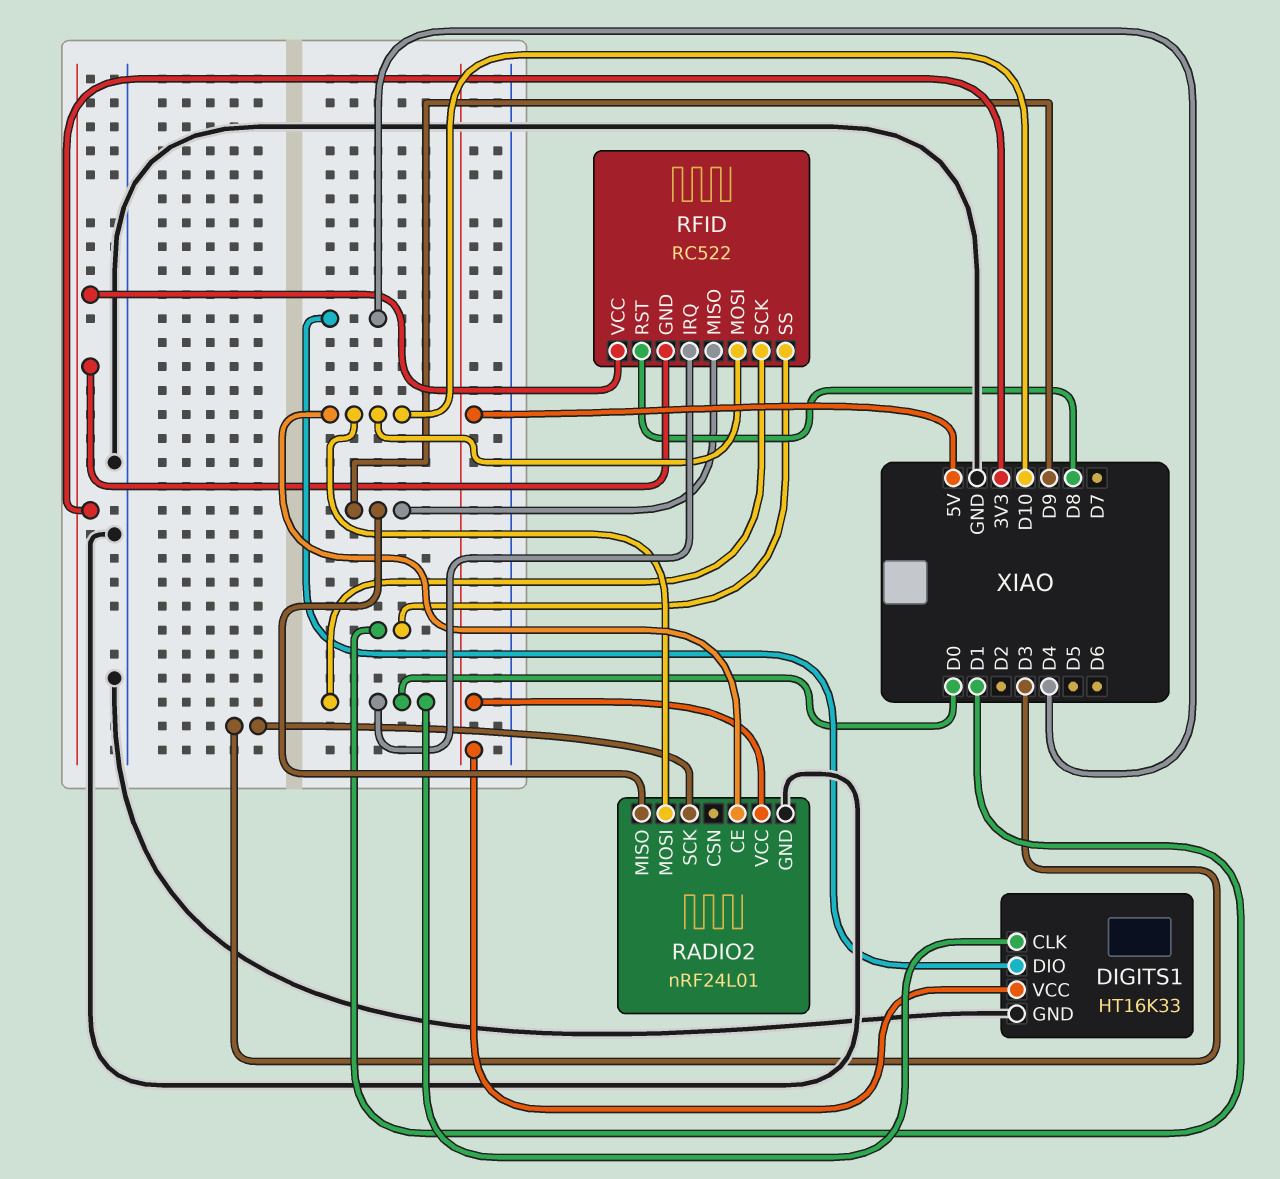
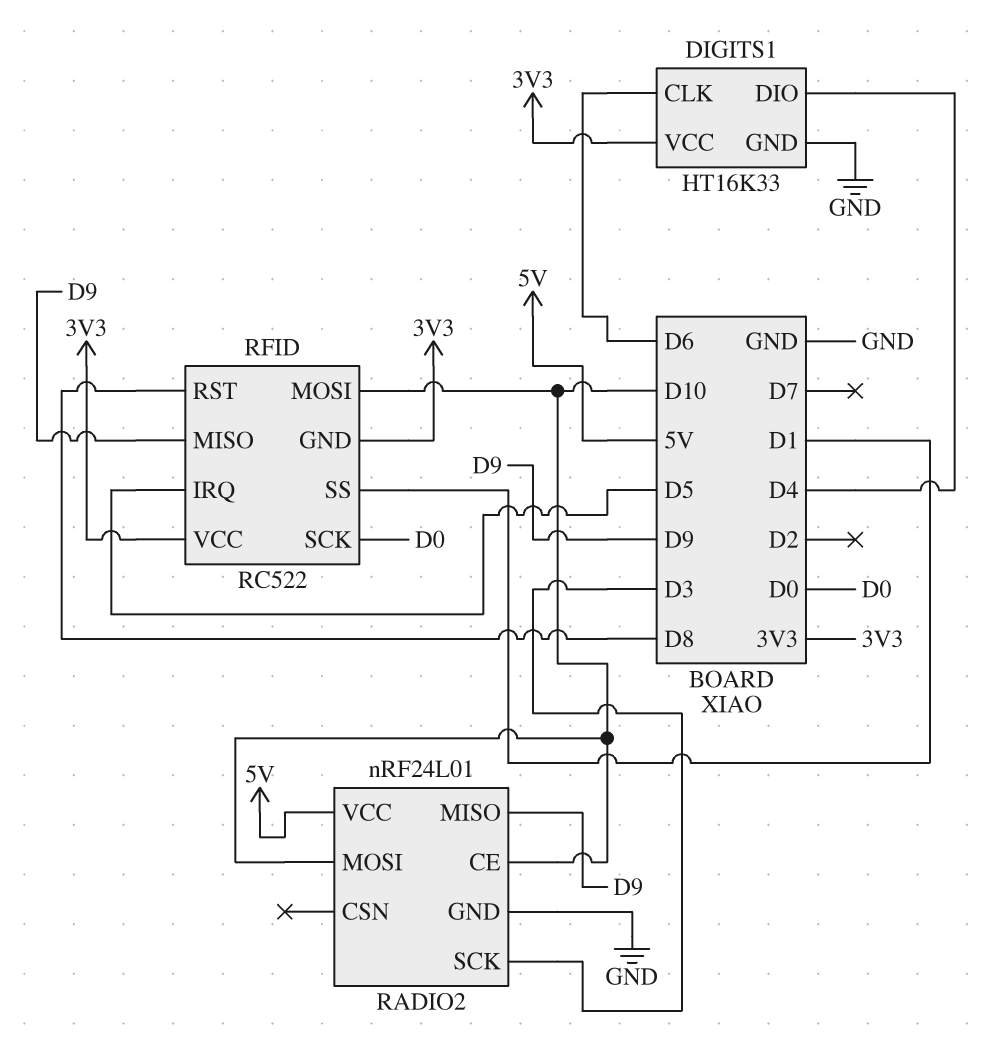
DIGITS1 pin CLK: D0 -> D6
DIGITS1 pin VCC: 5V -> 3V3
RFID pin IRQ: D0 -> D5

